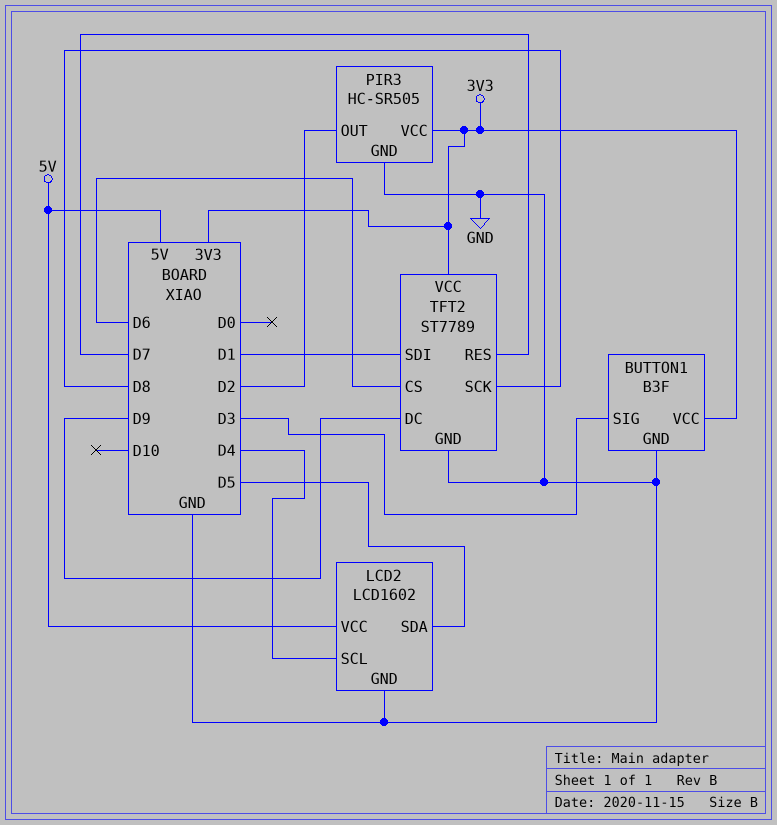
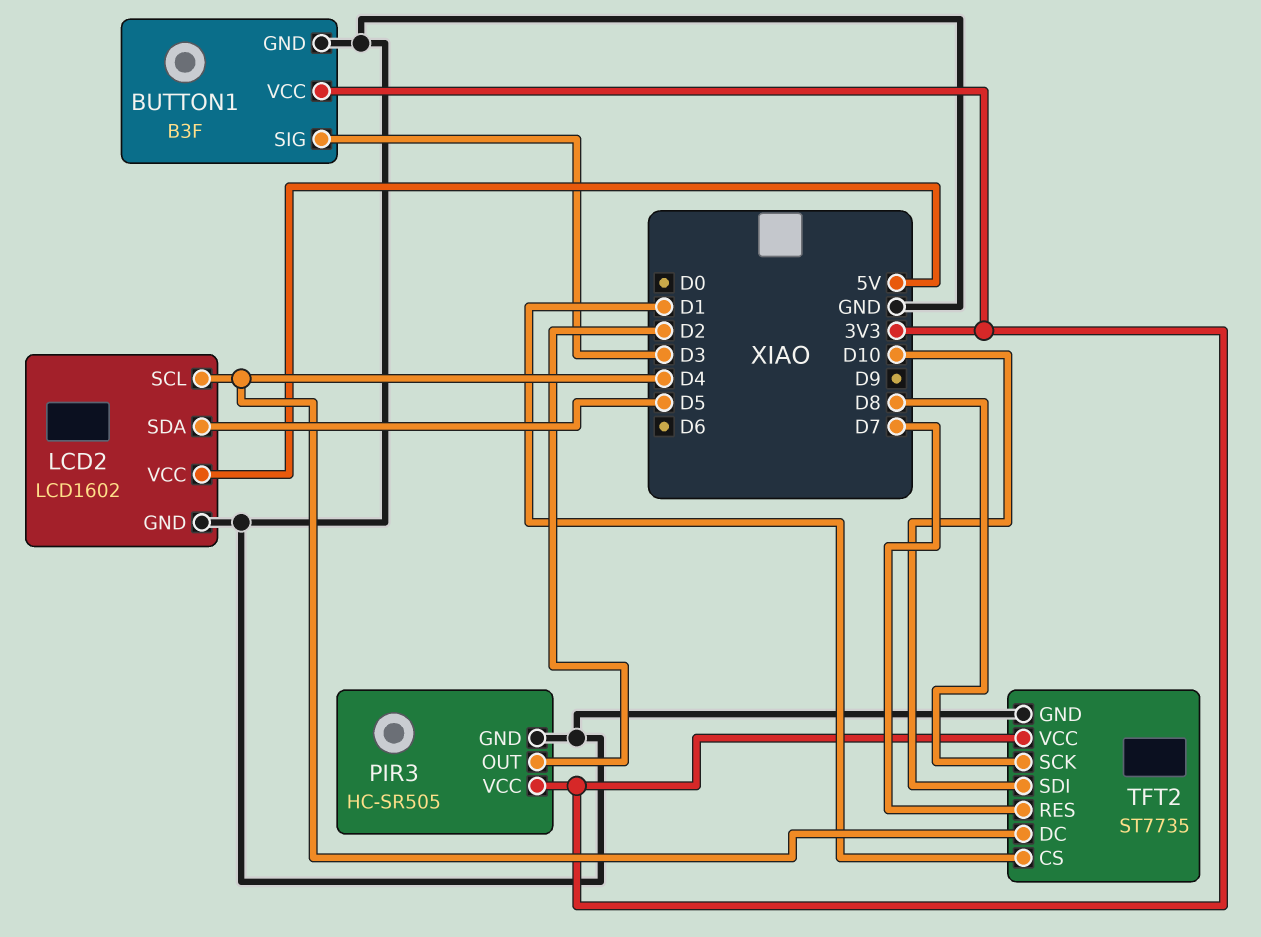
TFT2: ST7789 -> ST7735
TFT2 pin CS: D6 -> D1
TFT2 pin DC: D9 -> D4
TFT2 pin SDI: D1 -> D10

